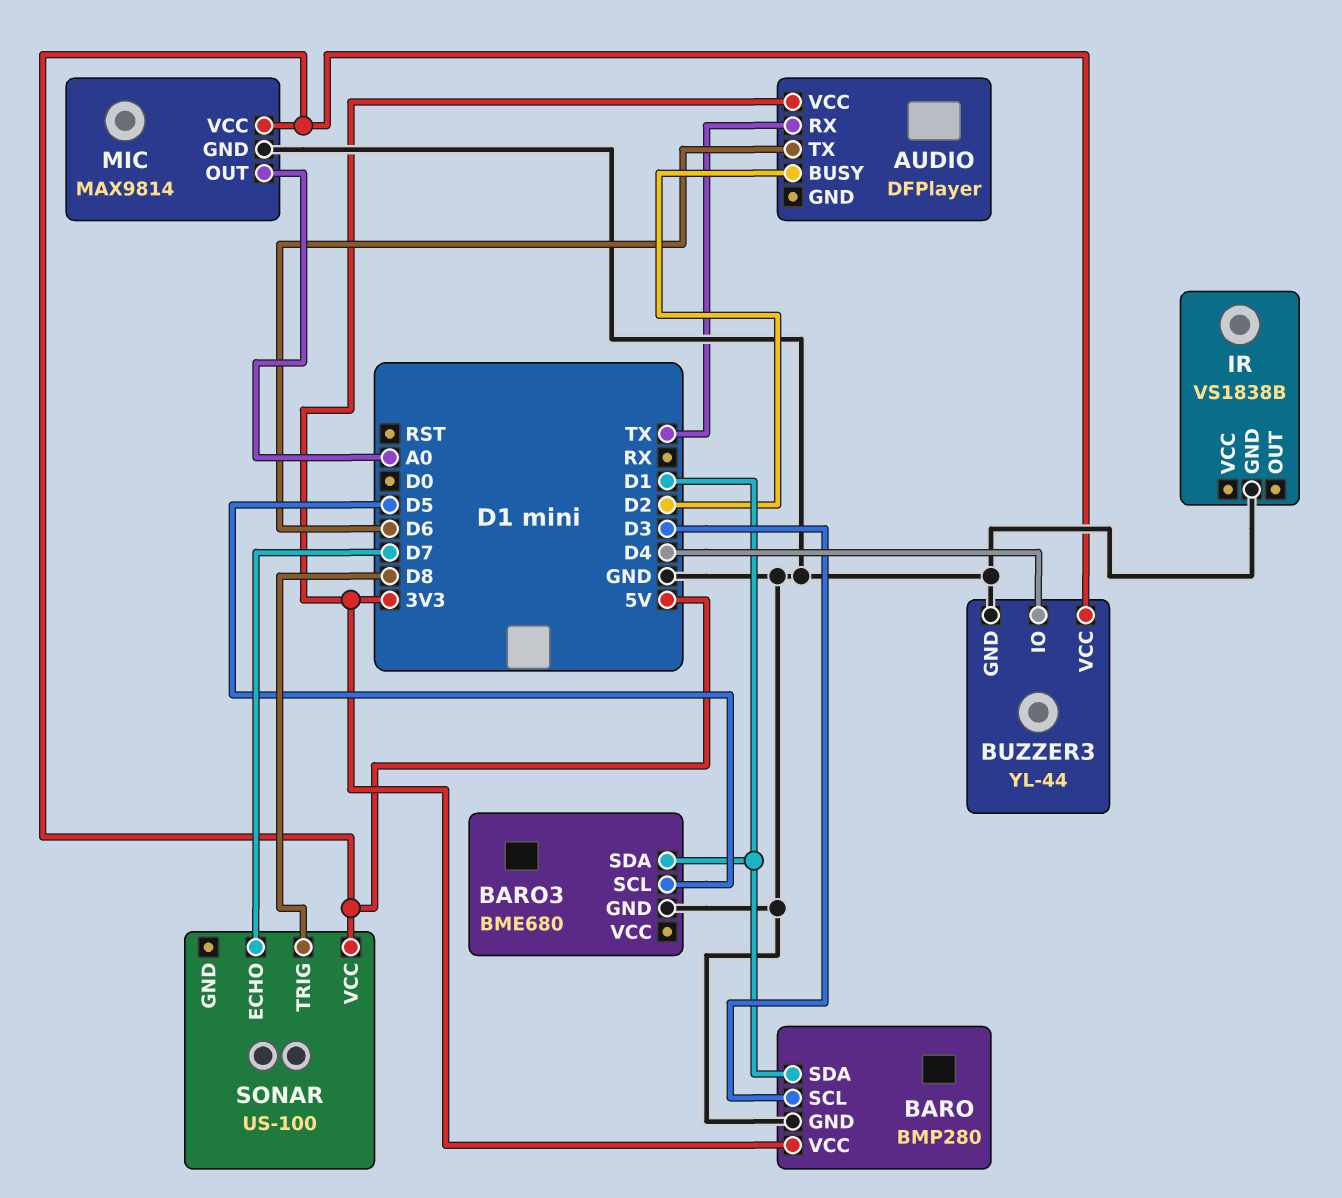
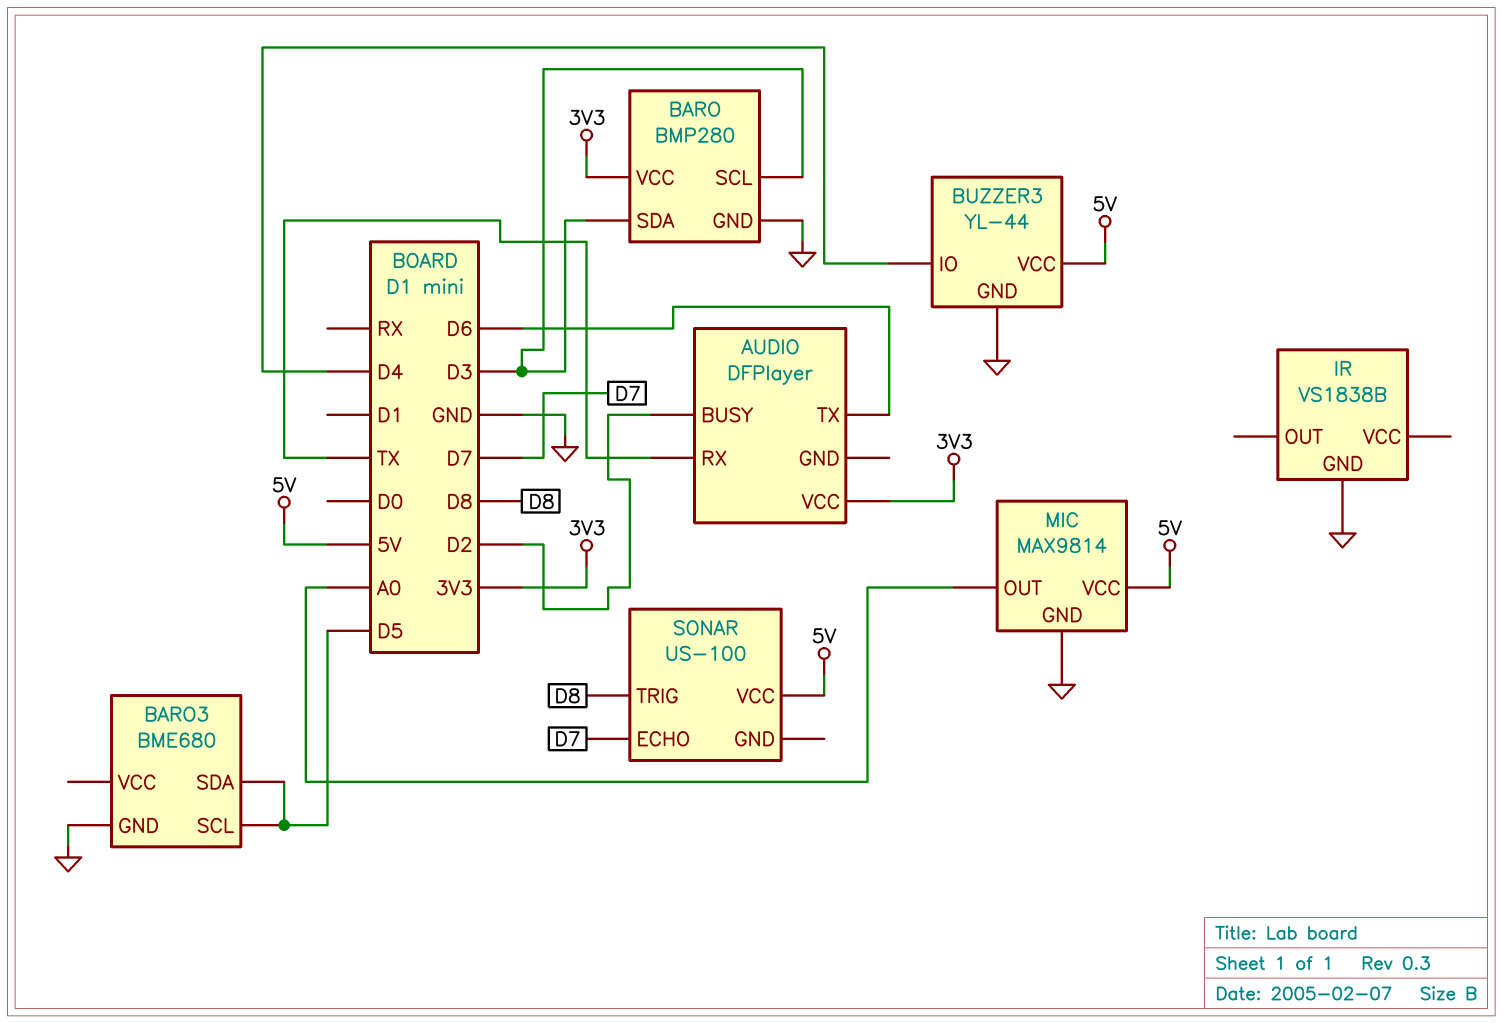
BARO pin SDA: D1 -> D3
BARO3 pin SDA: D1 -> D5

